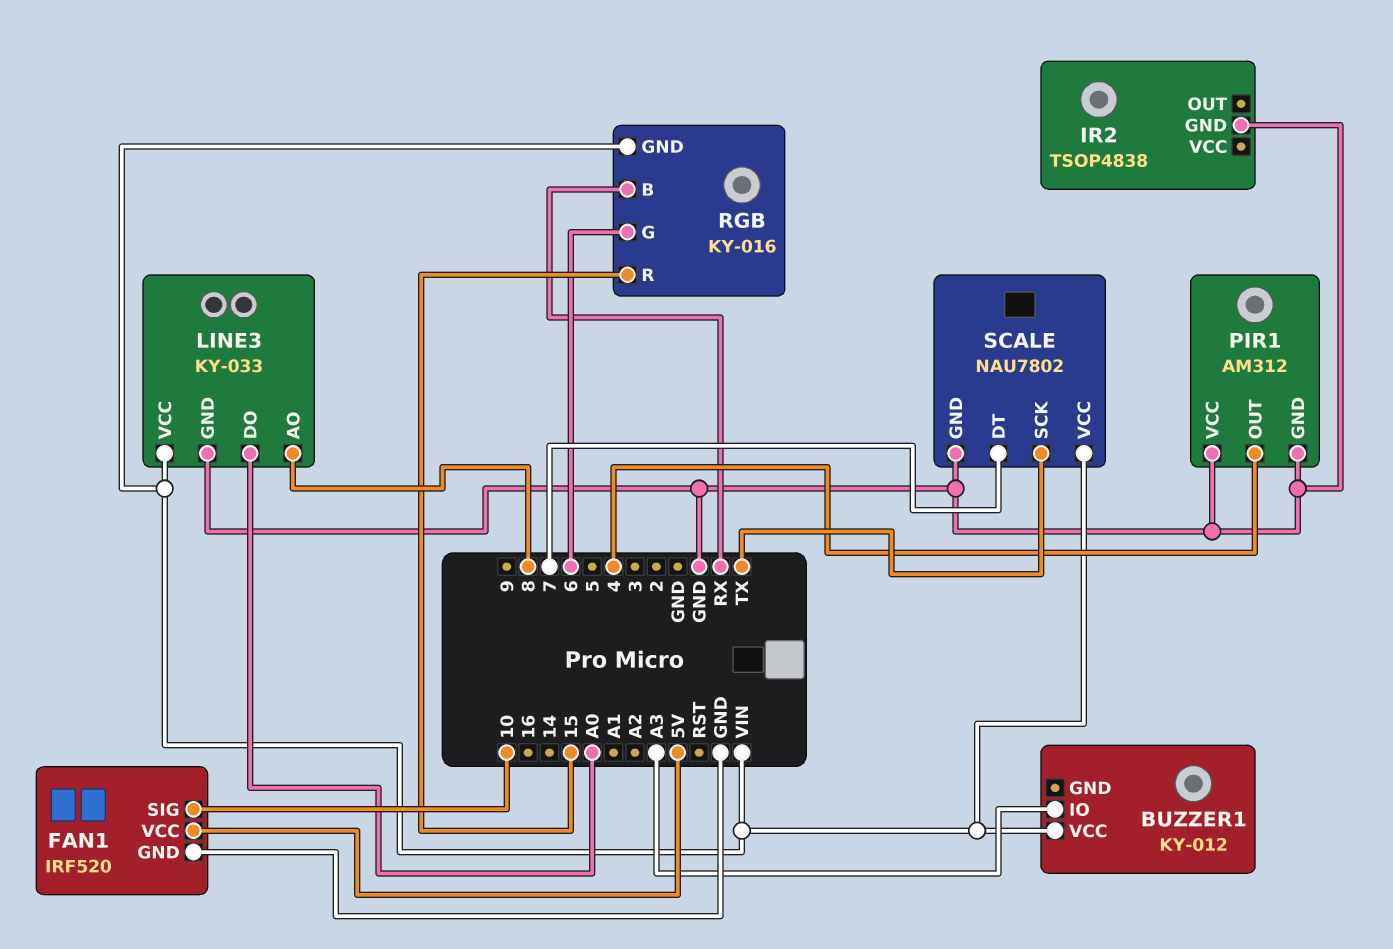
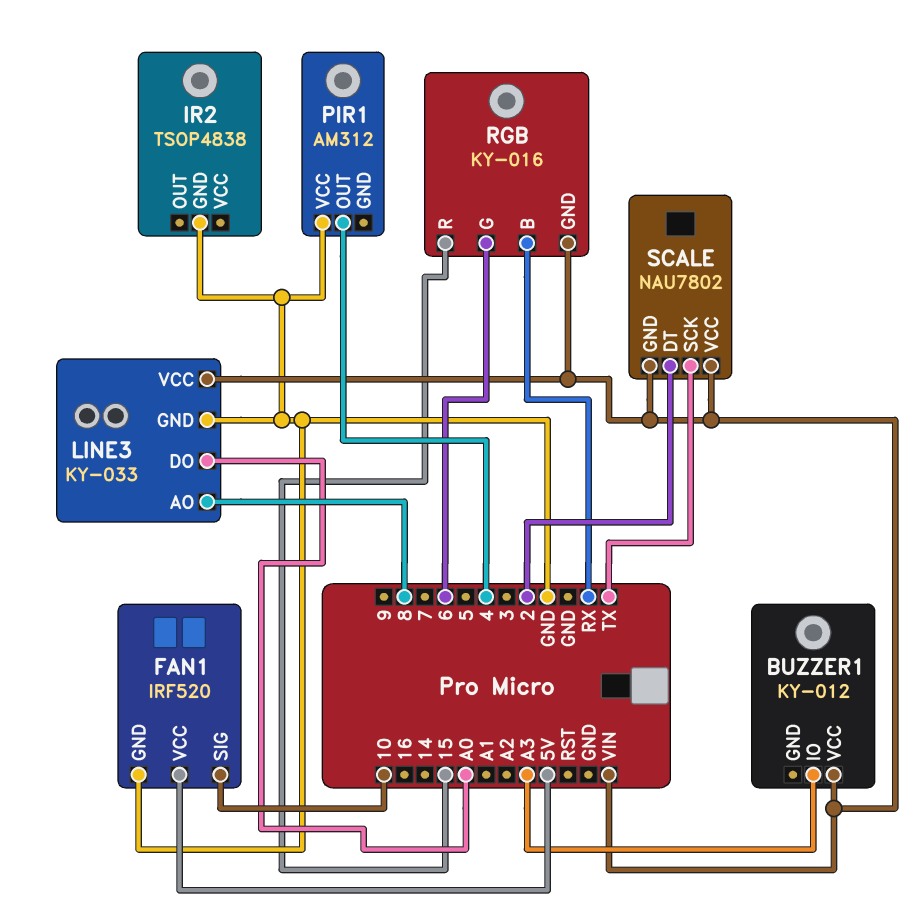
PIR1 pin GND: GND -> none
SCALE pin DT: 7 -> 2
SCALE pin GND: GND -> VIN

